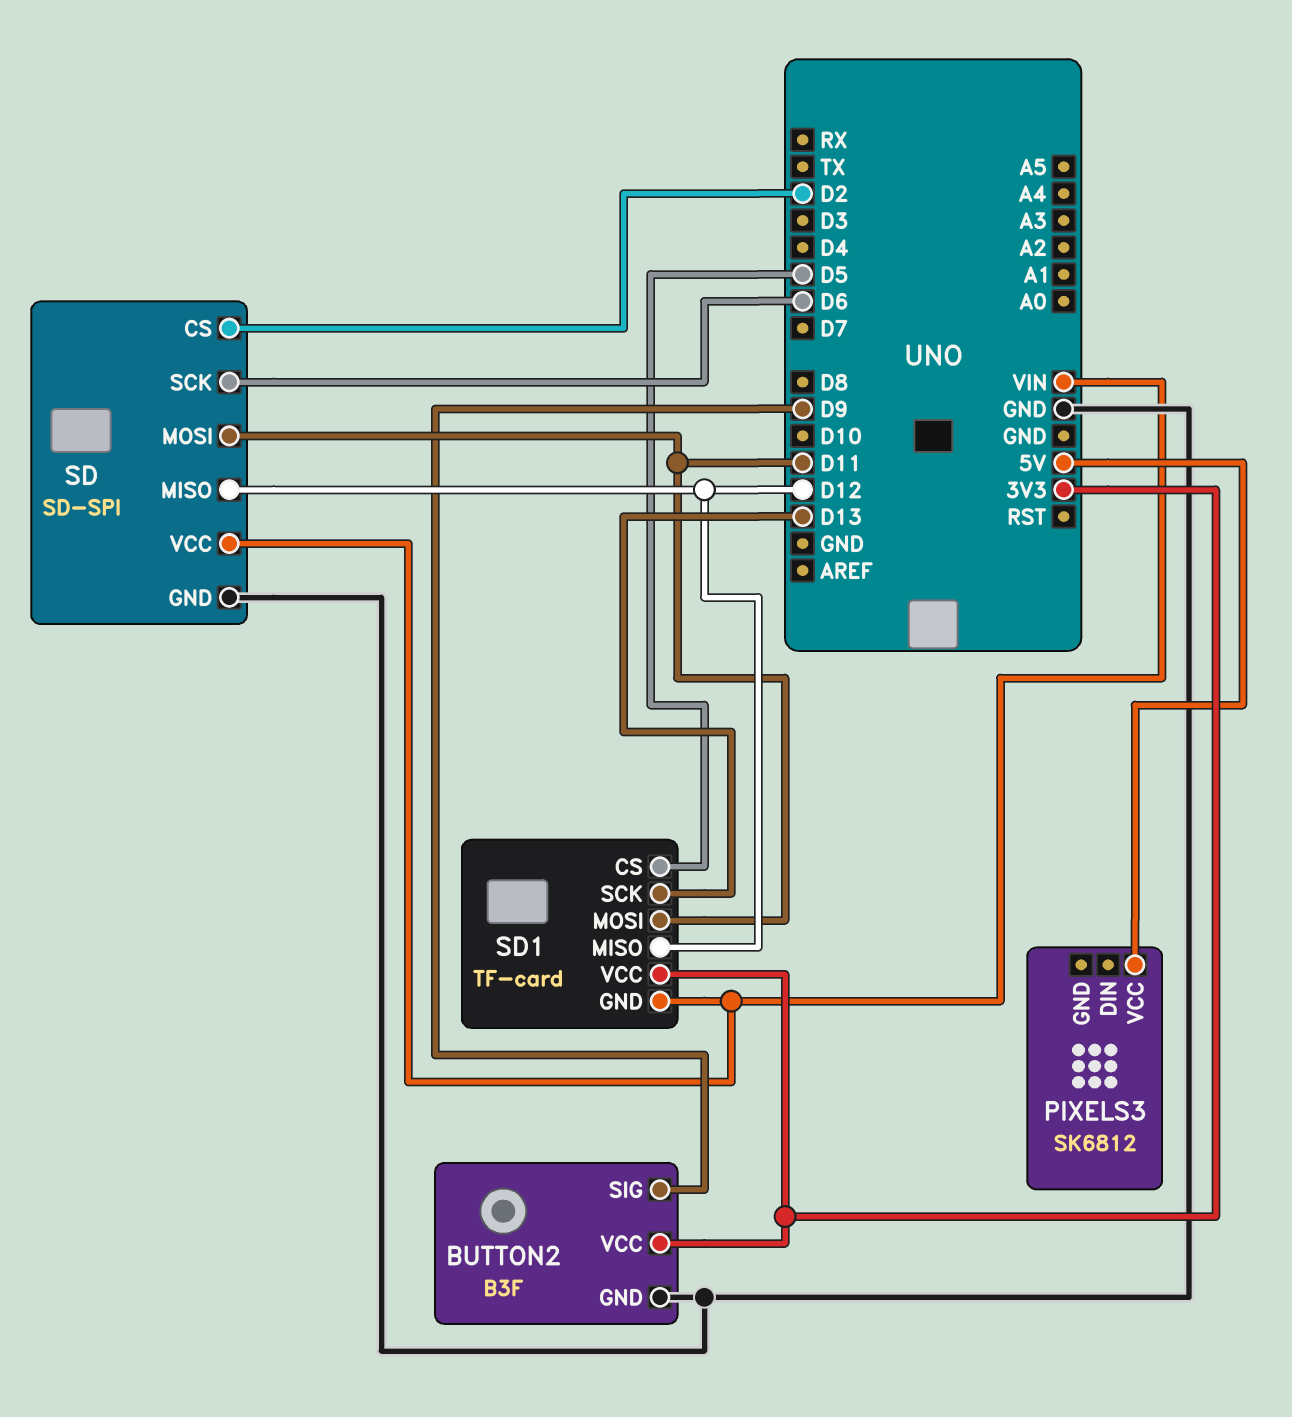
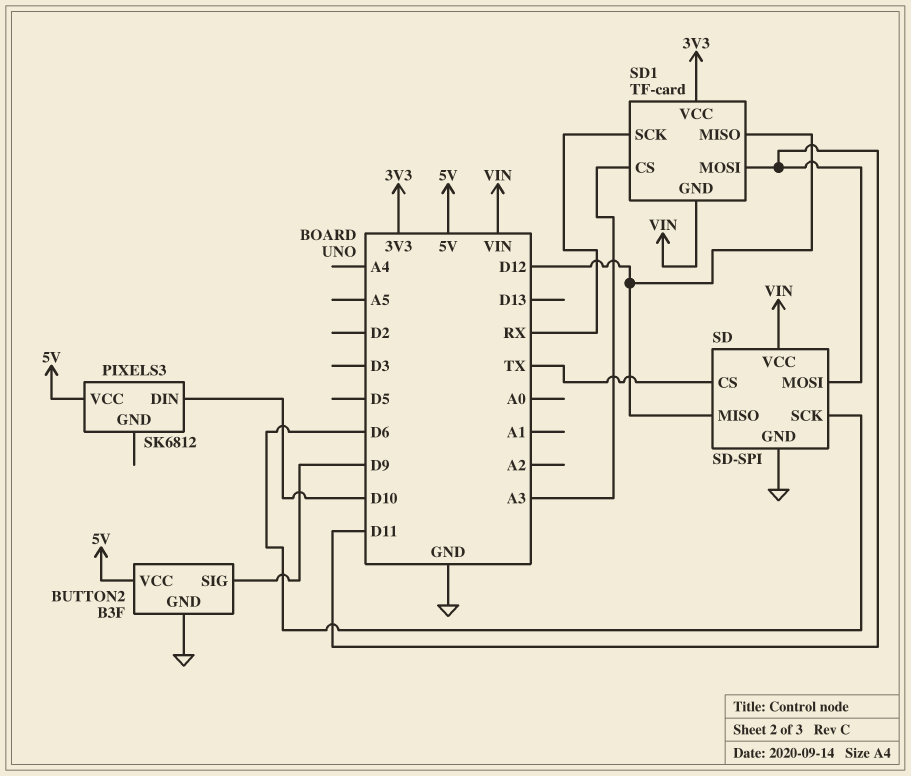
BUTTON2 pin VCC: 3V3 -> 5V
PIXELS3 pin DIN: none -> D10
SD pin CS: D2 -> TX
SD1 pin CS: D5 -> A3
SD1 pin SCK: D13 -> RX

